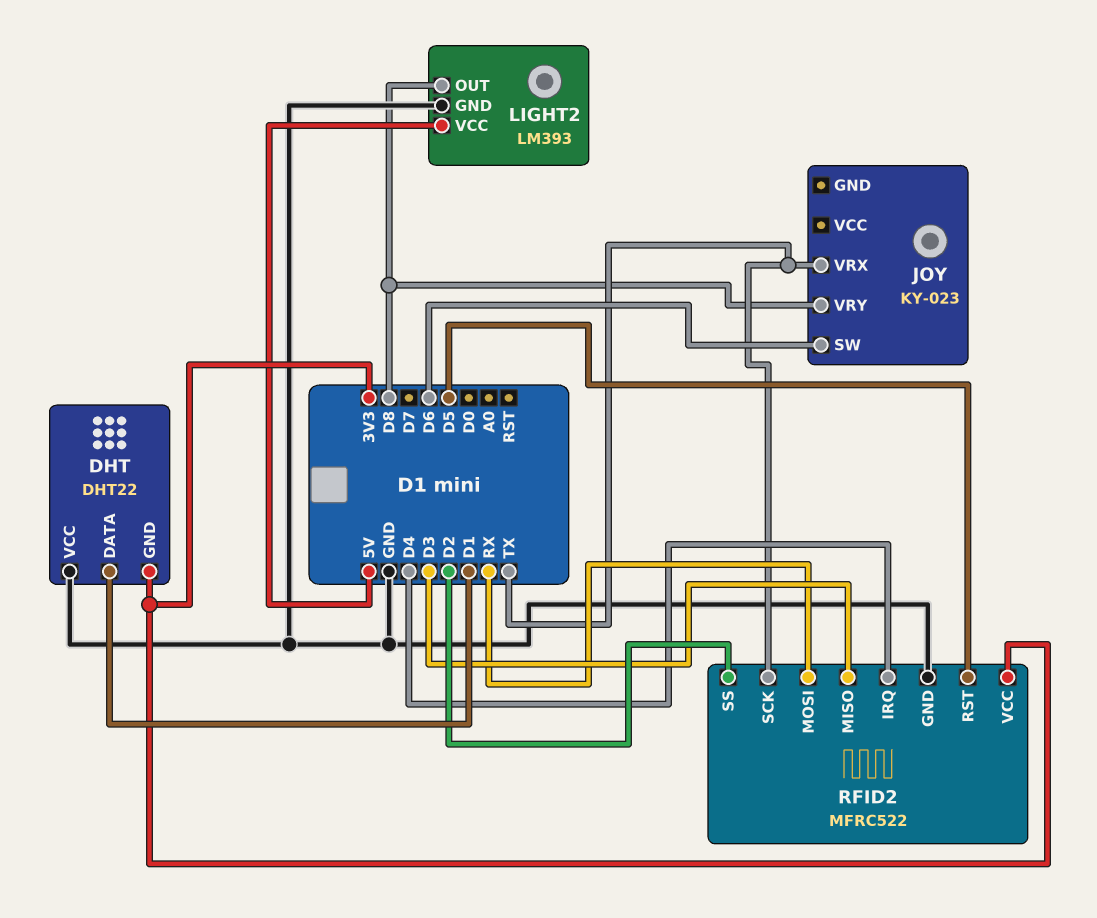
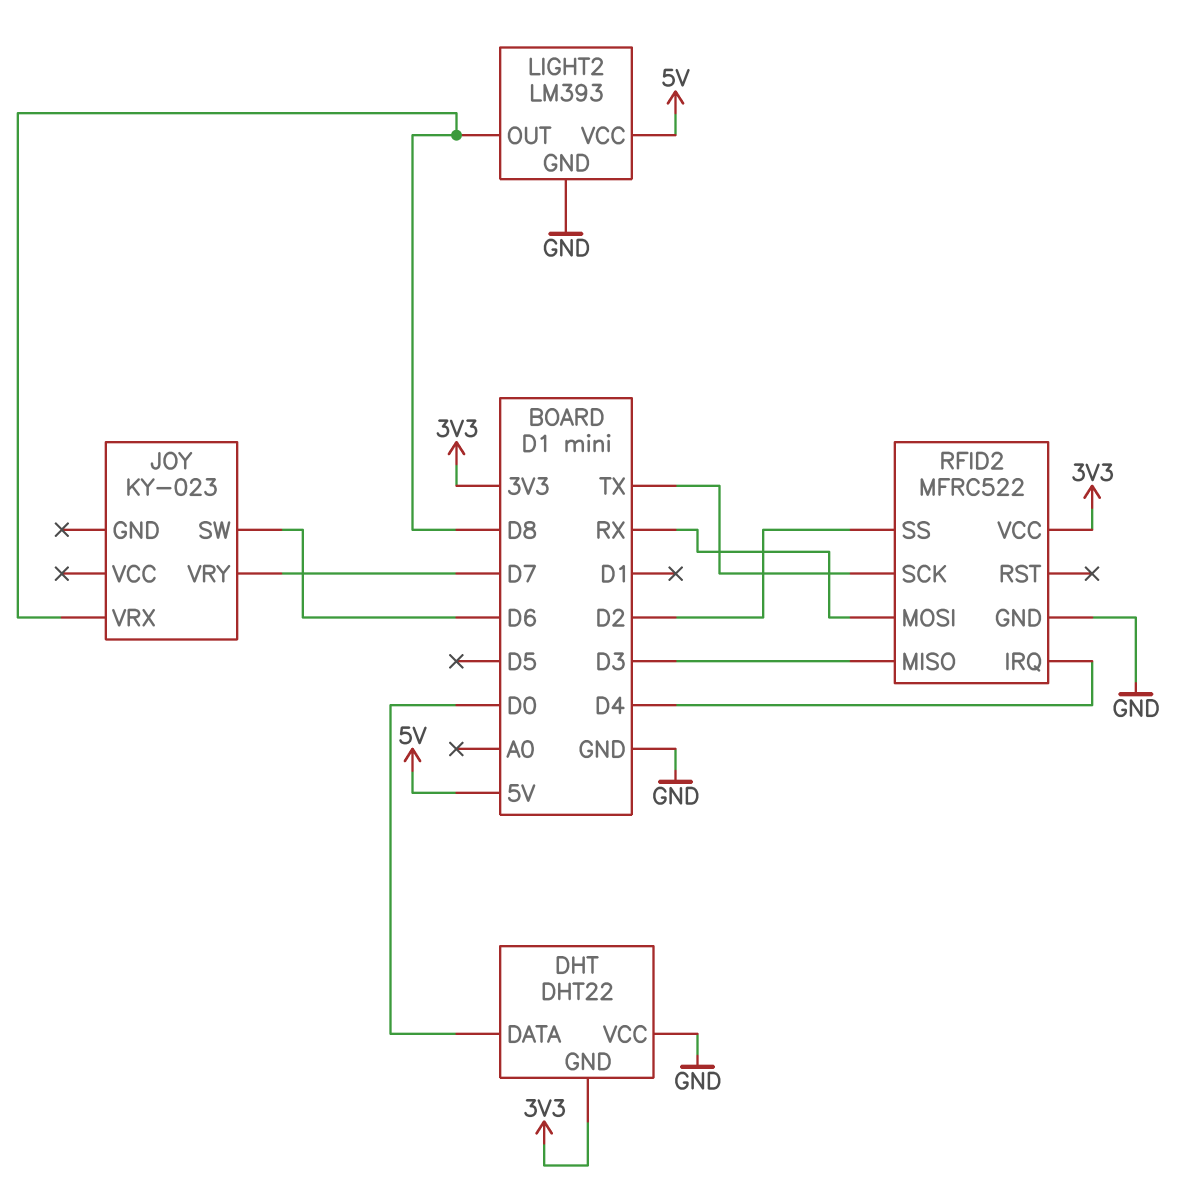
DHT pin DATA: D1 -> D0
JOY pin VRX: TX -> D8
JOY pin VRY: D8 -> D7
RFID2 pin RST: D5 -> none

